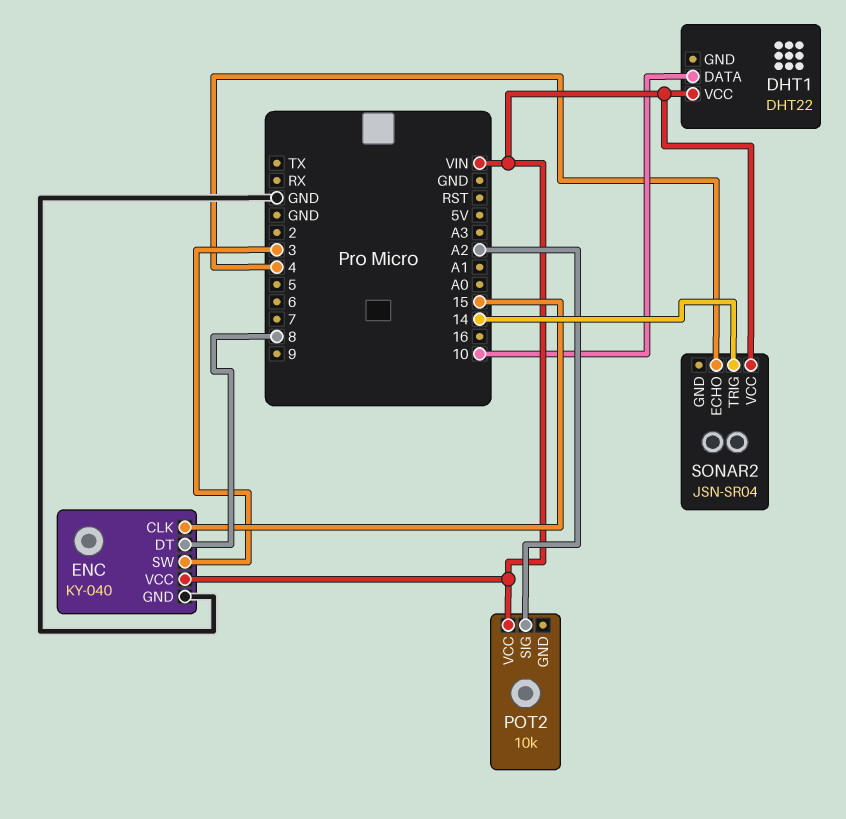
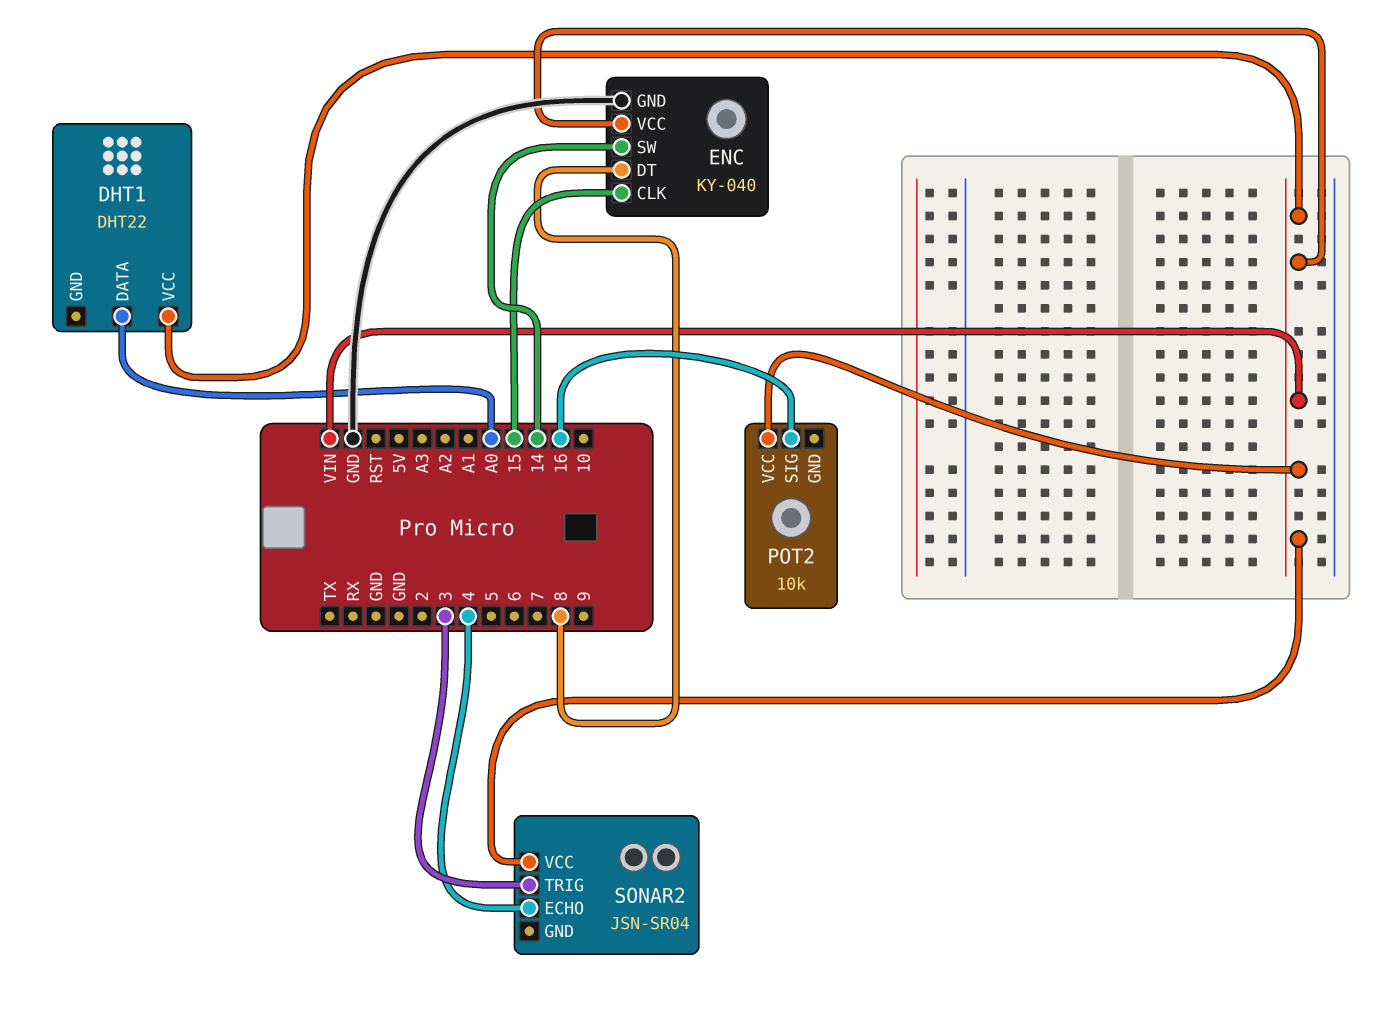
DHT1 pin DATA: 10 -> A0
ENC pin SW: 3 -> 14
POT2 pin SIG: A2 -> 16
SONAR2 pin TRIG: 14 -> 3

